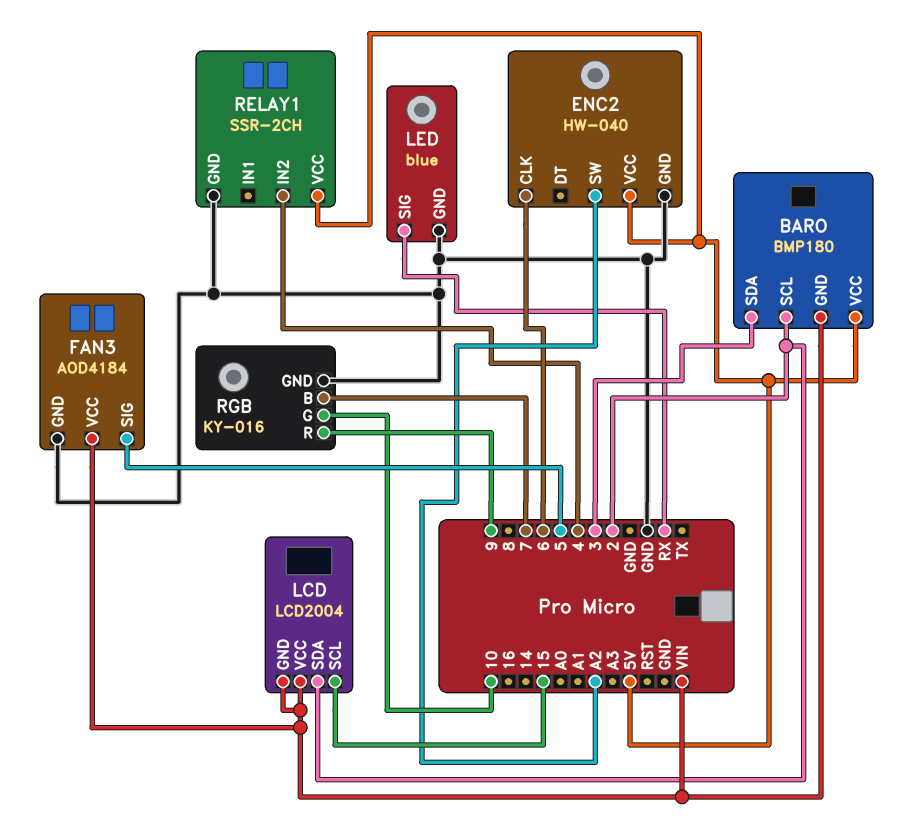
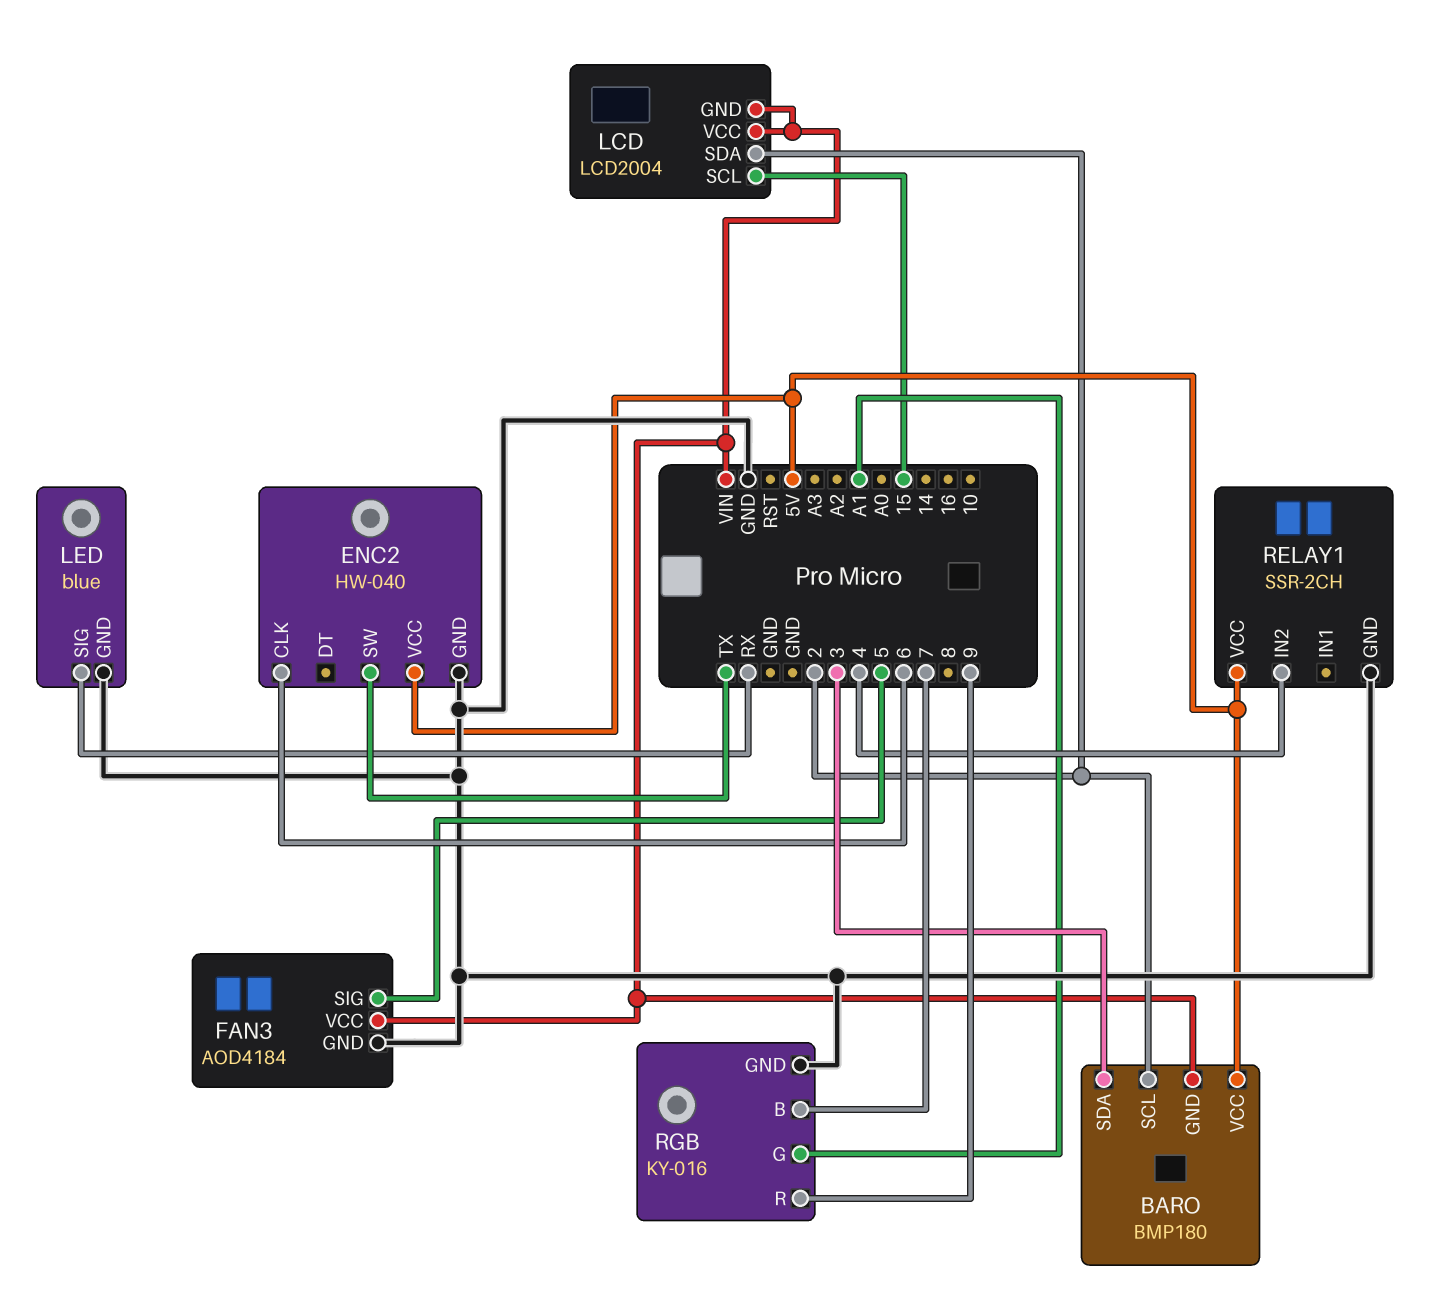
ENC2 pin SW: A2 -> TX
RGB pin G: 10 -> A1

